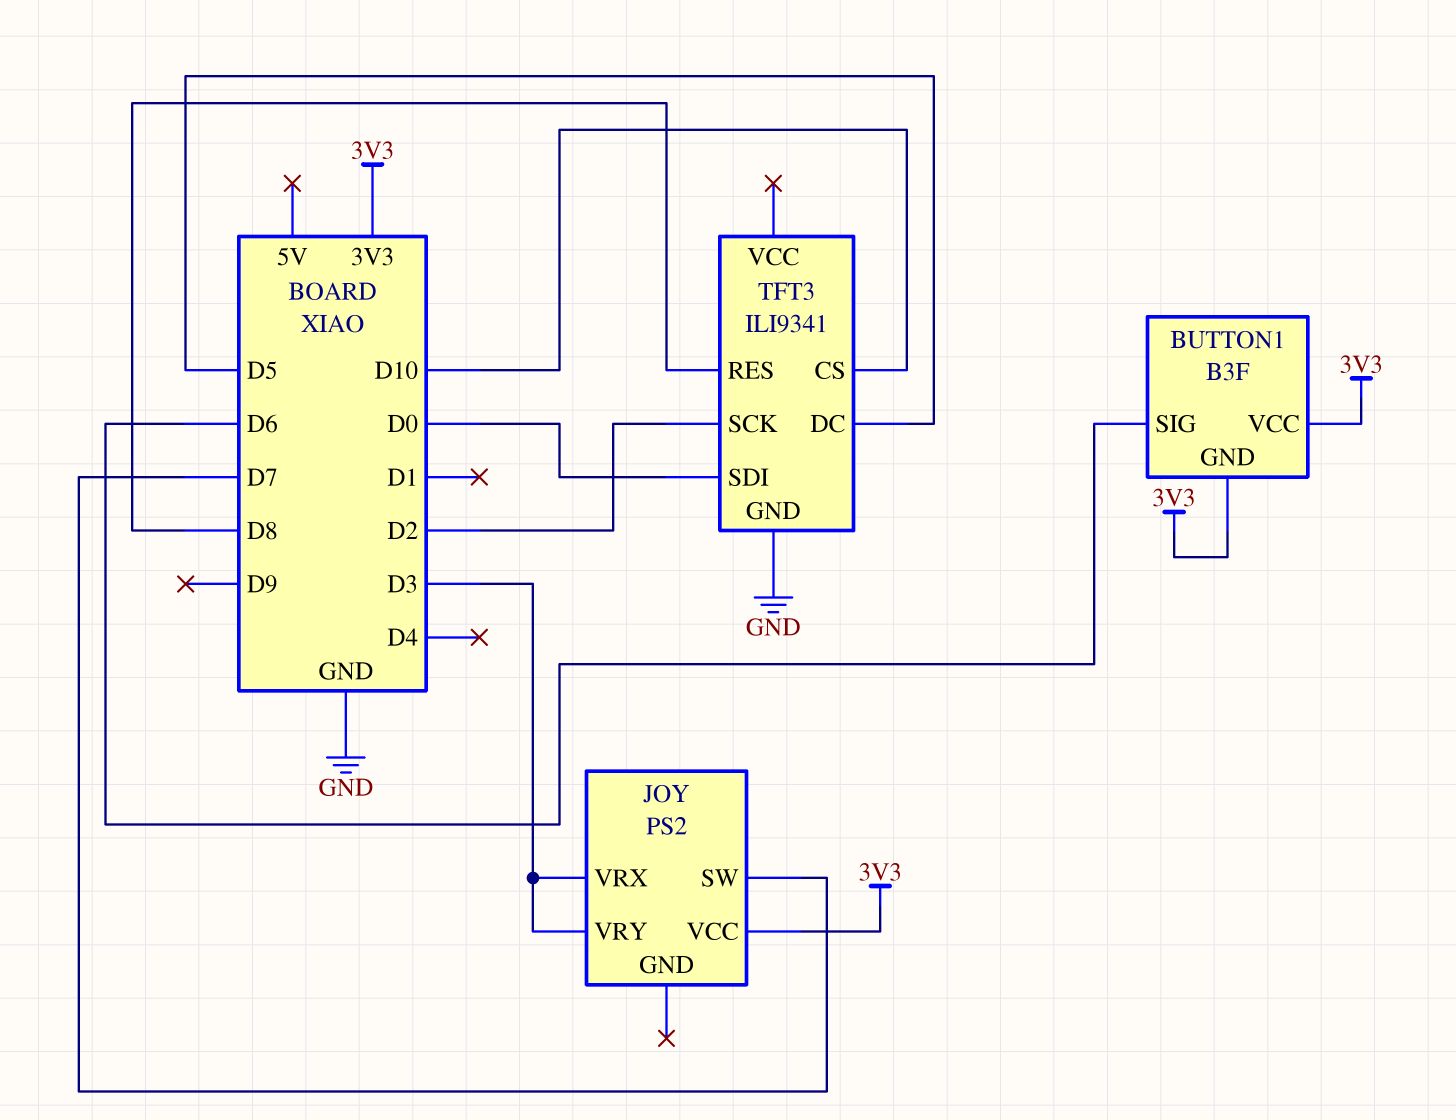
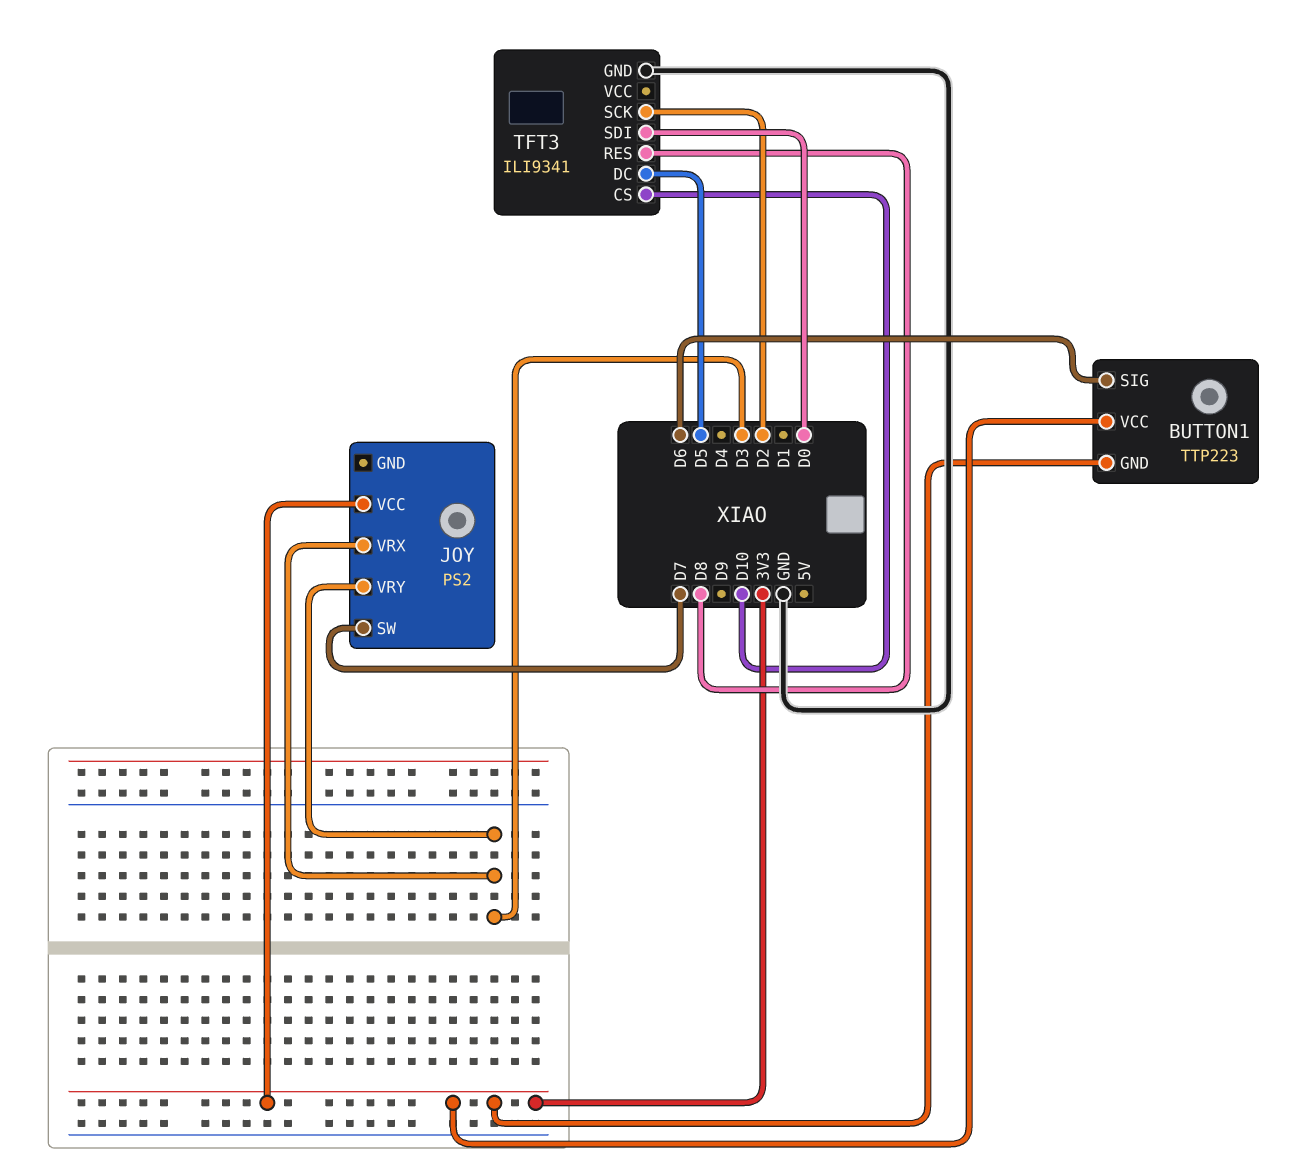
BUTTON1: B3F -> TTP223

